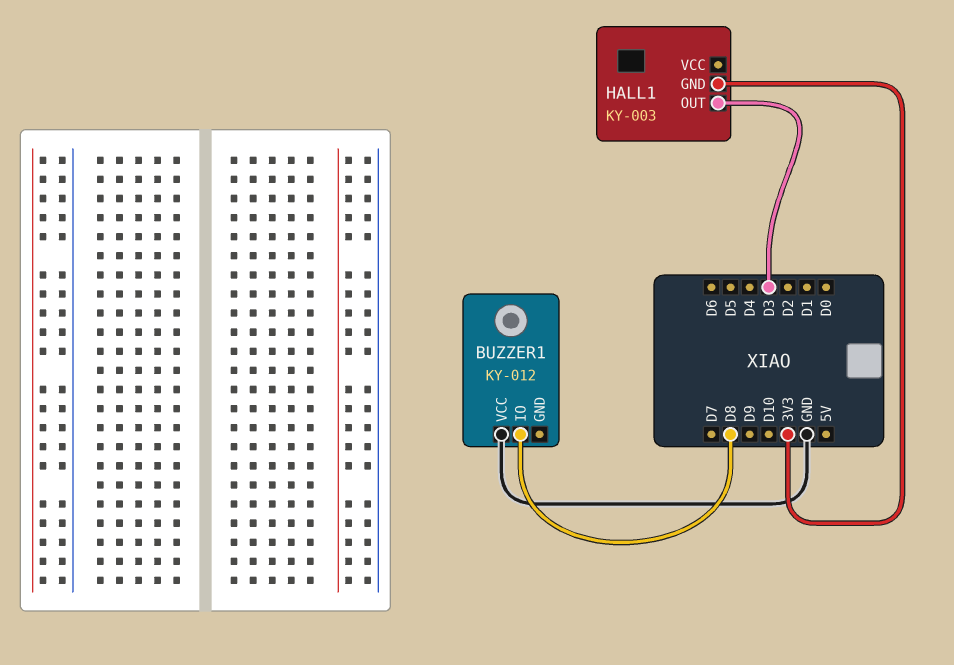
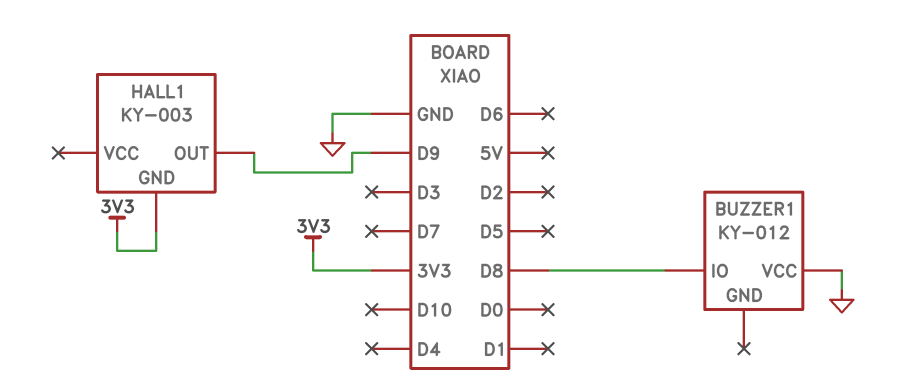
HALL1 pin OUT: D3 -> D9

